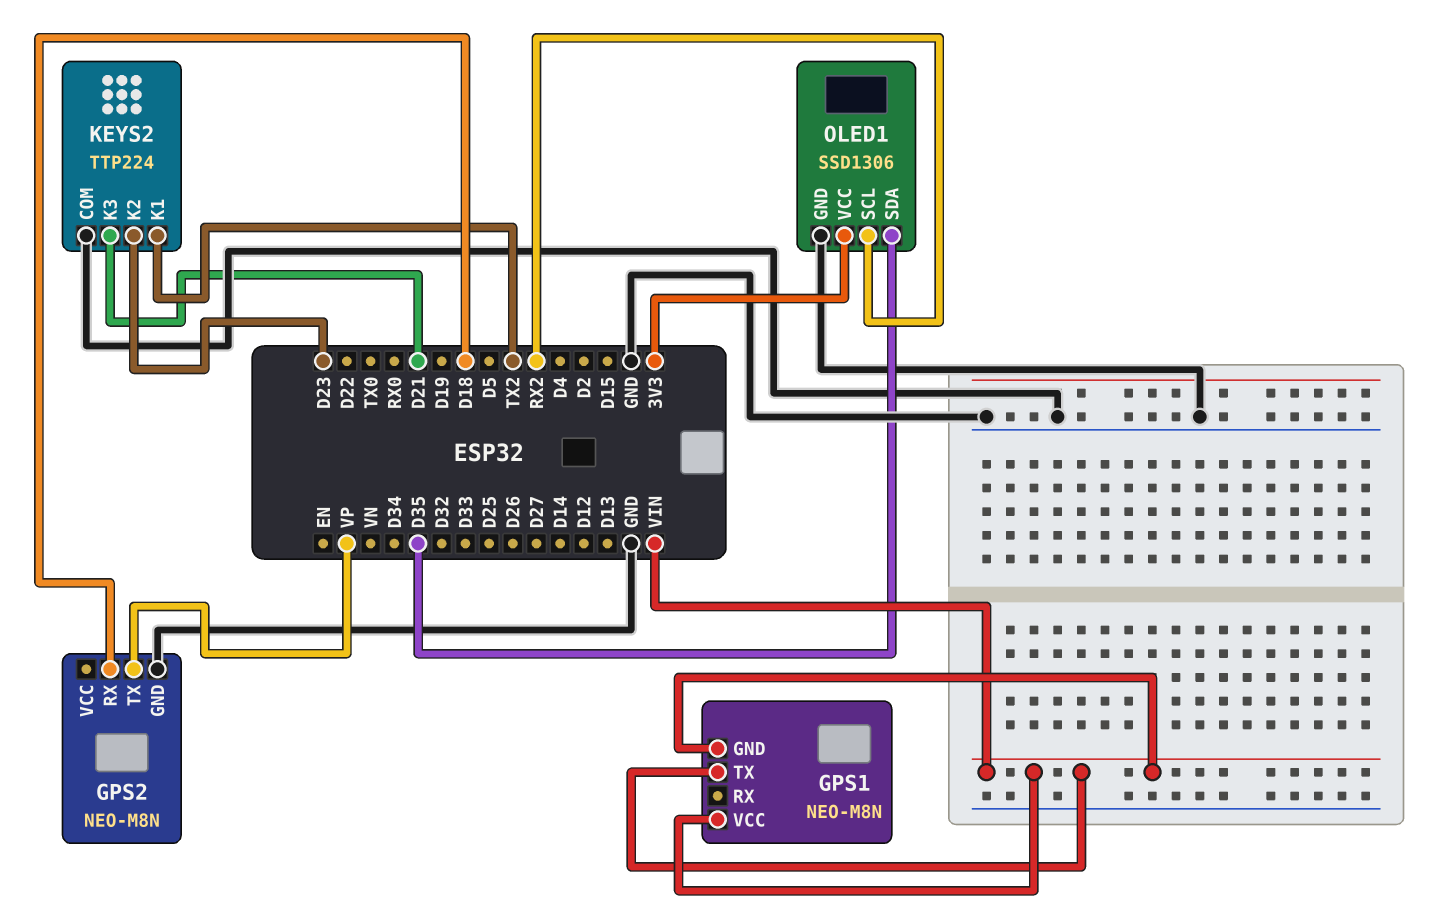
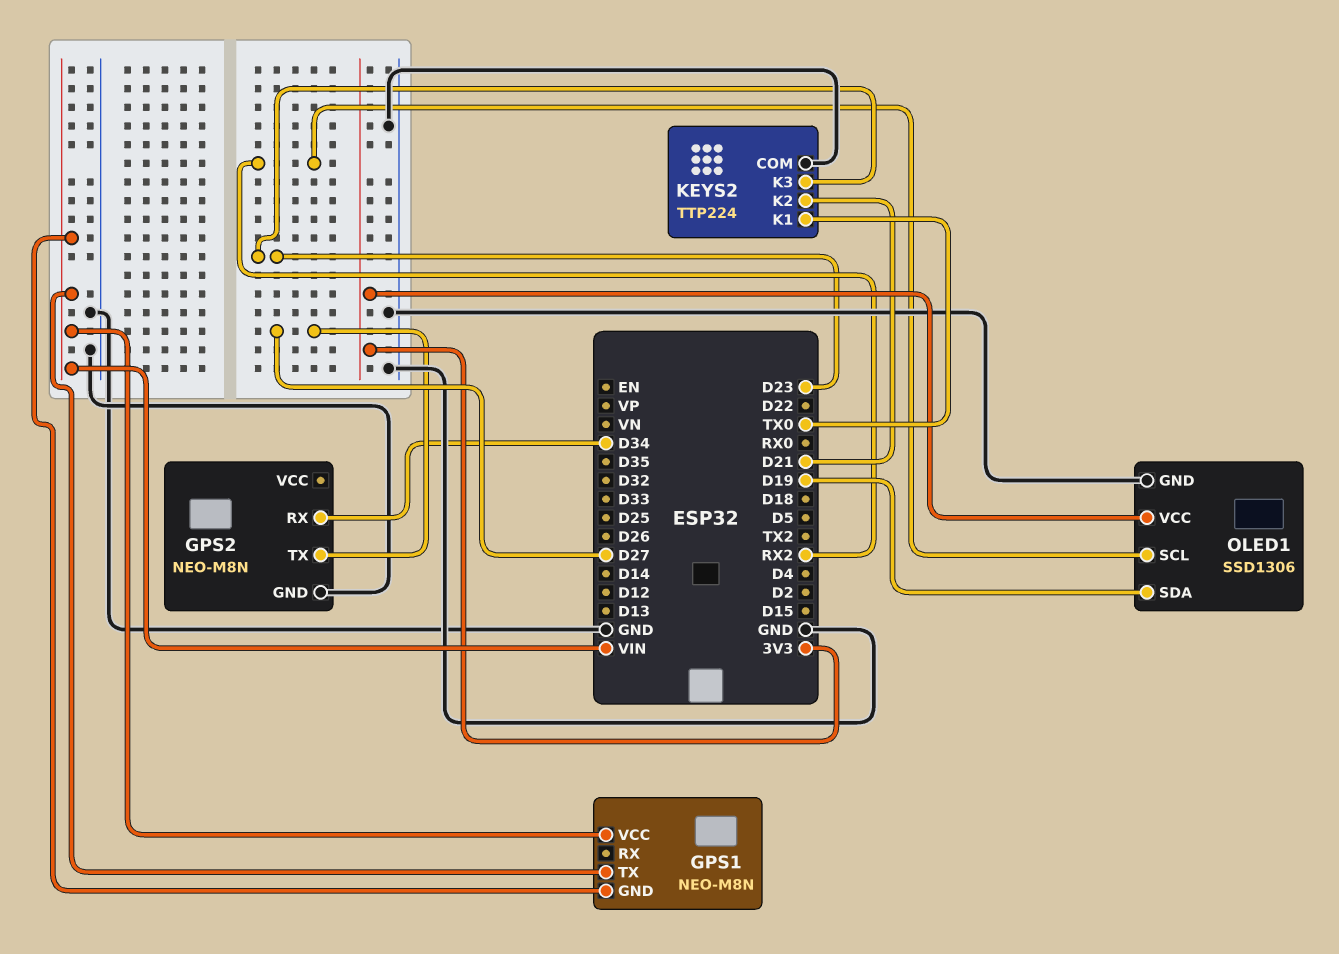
GPS2 pin RX: D18 -> D34
GPS2 pin TX: VP -> D27
KEYS2 pin K1: TX2 -> TX0
KEYS2 pin K2: D23 -> D21
KEYS2 pin K3: D21 -> D23
OLED1 pin SDA: D35 -> D19

